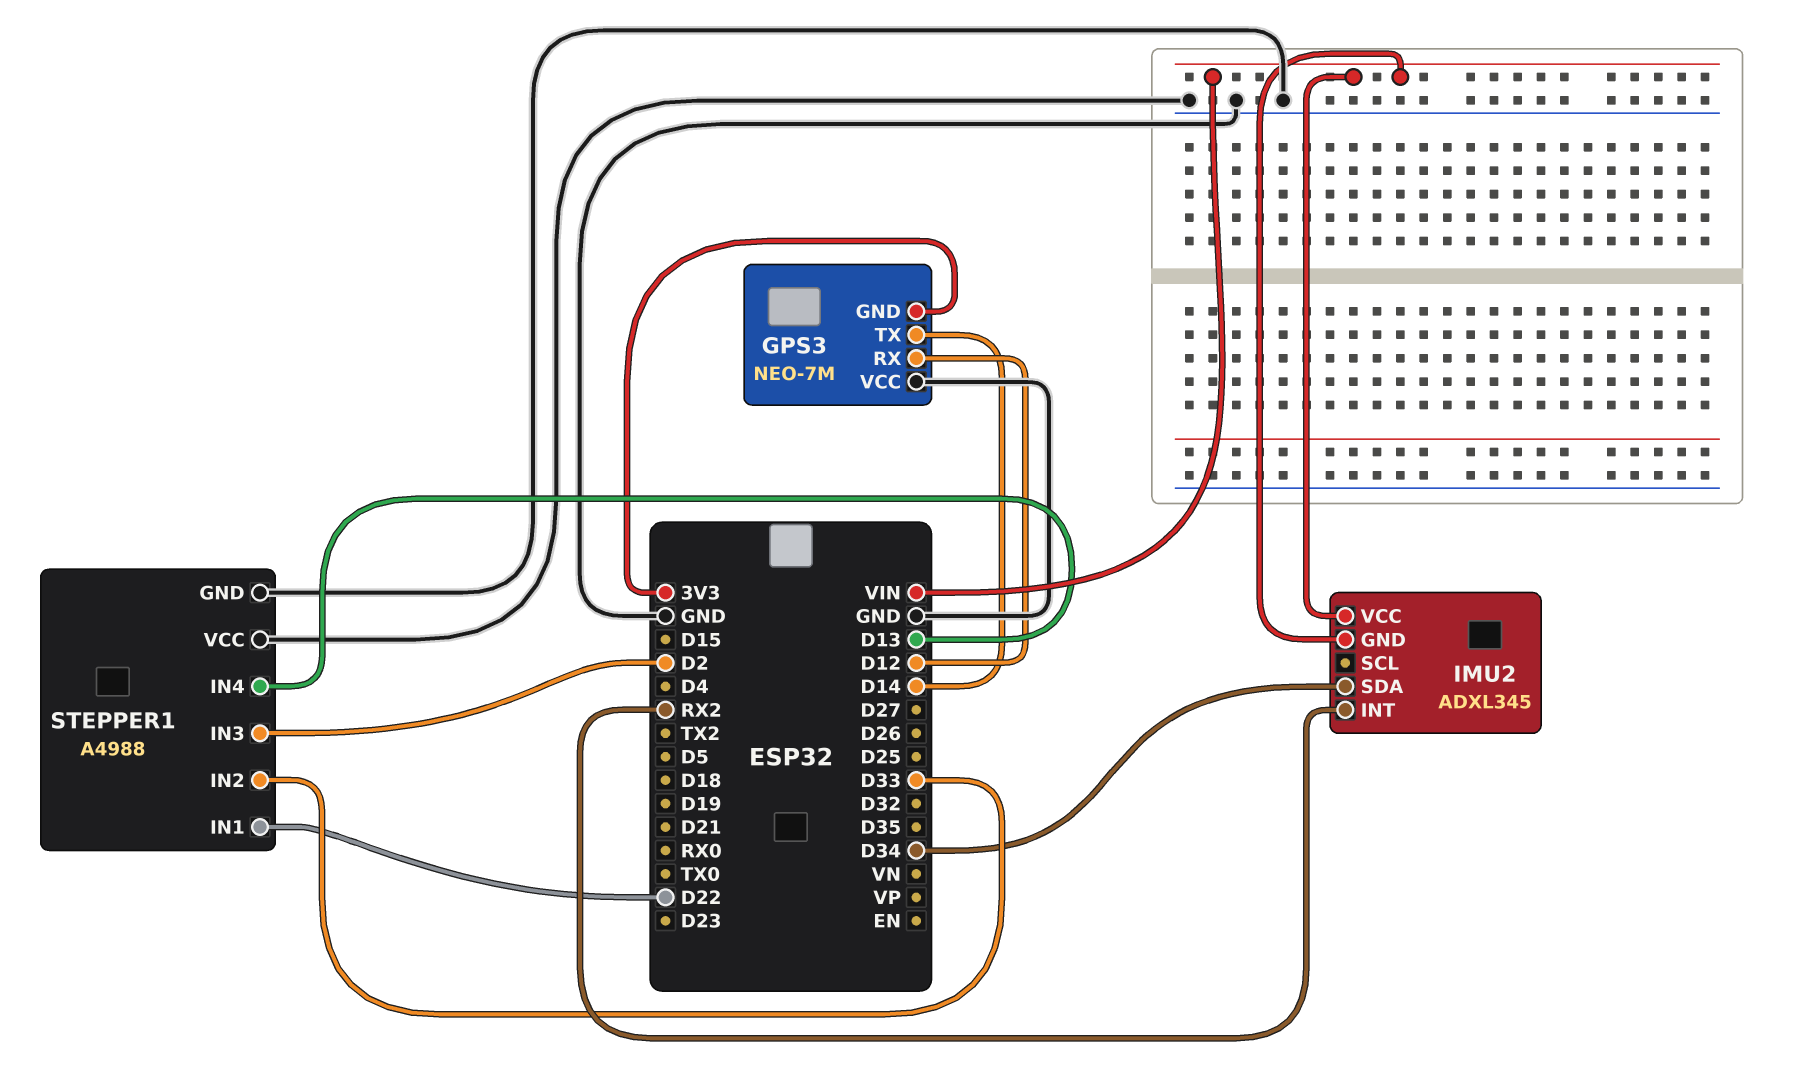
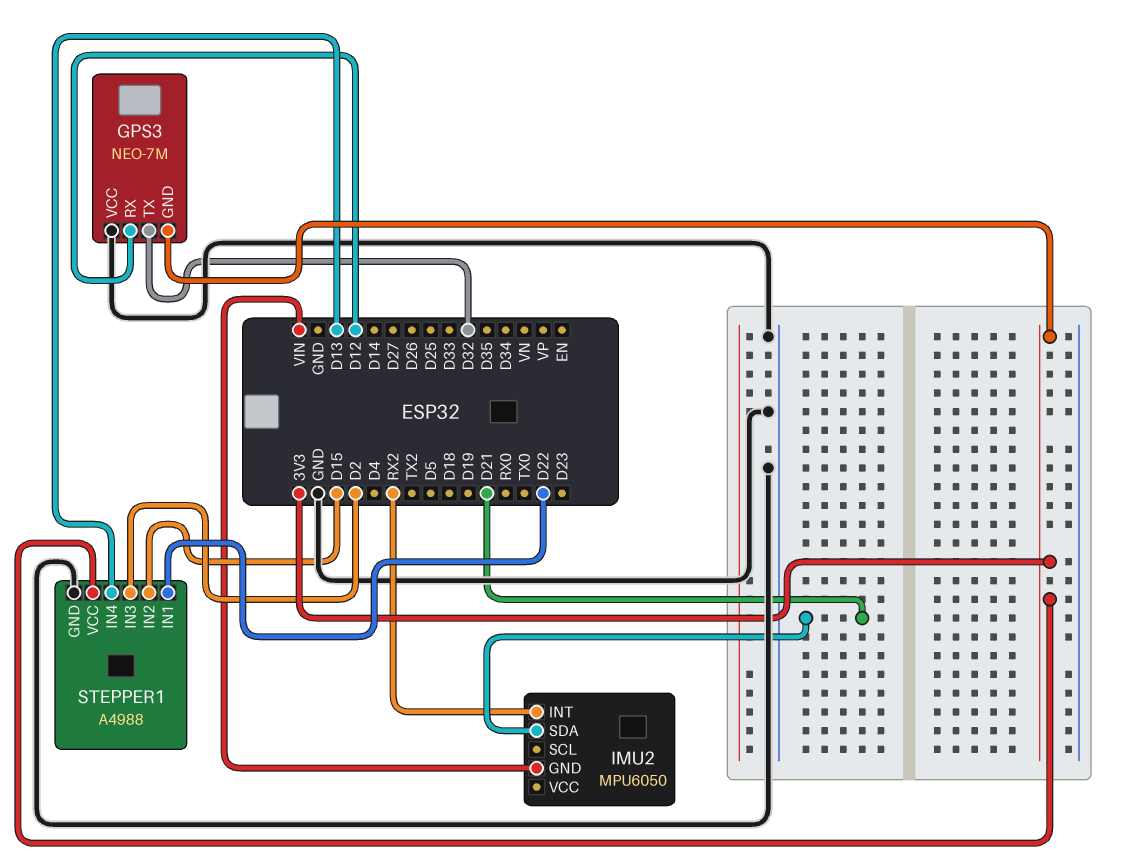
GPS3 pin TX: D14 -> D32
IMU2: ADXL345 -> MPU6050
IMU2 pin SDA: D34 -> D21
IMU2 pin VCC: VIN -> none
STEPPER1 pin IN2: D33 -> D15
STEPPER1 pin VCC: GND -> 3V3

